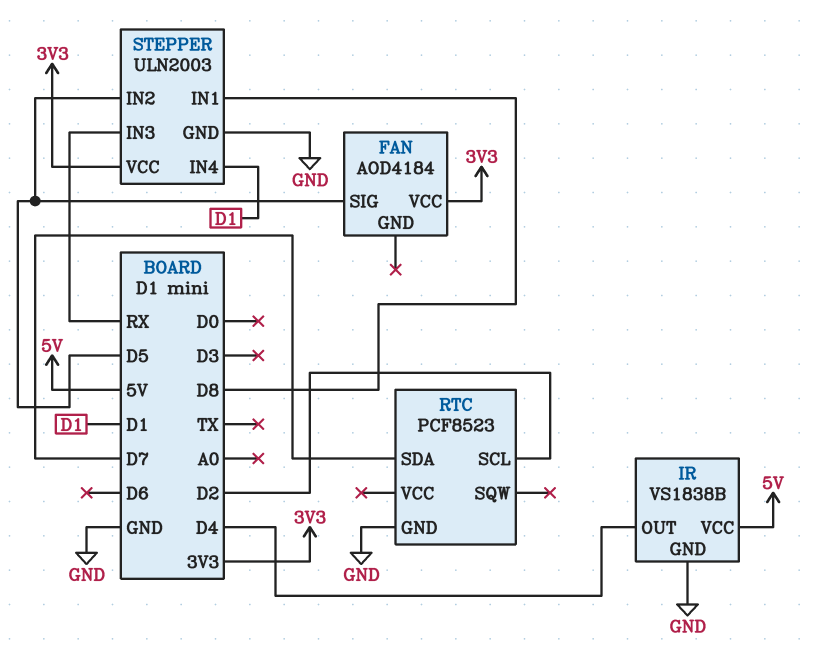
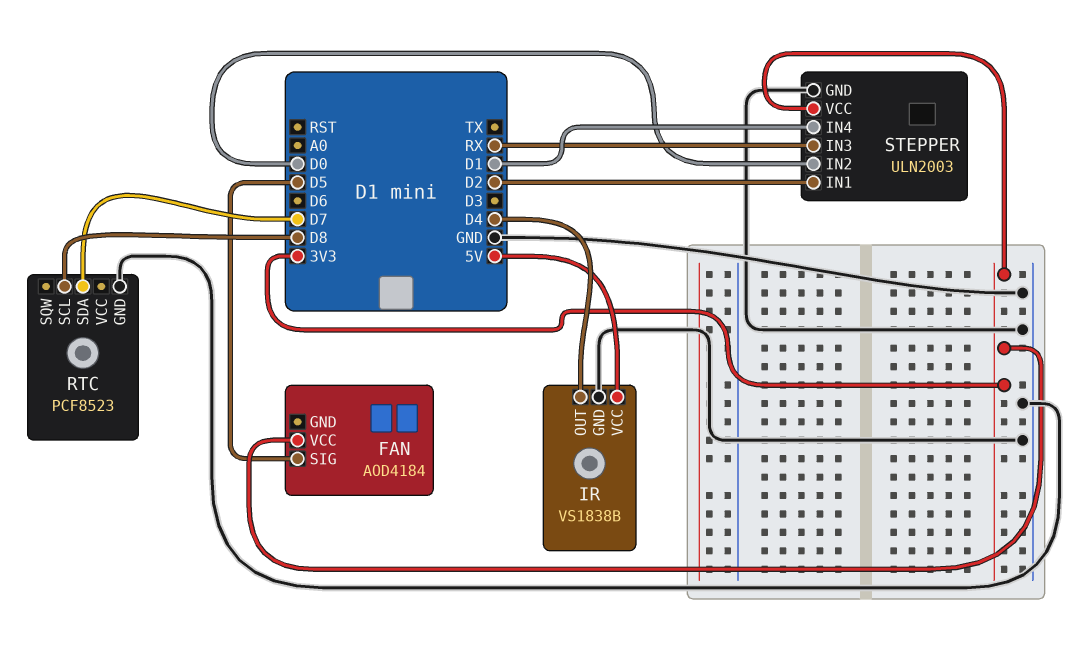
RTC pin SCL: D2 -> D8
STEPPER pin IN1: D8 -> D2
STEPPER pin IN2: D5 -> D0

